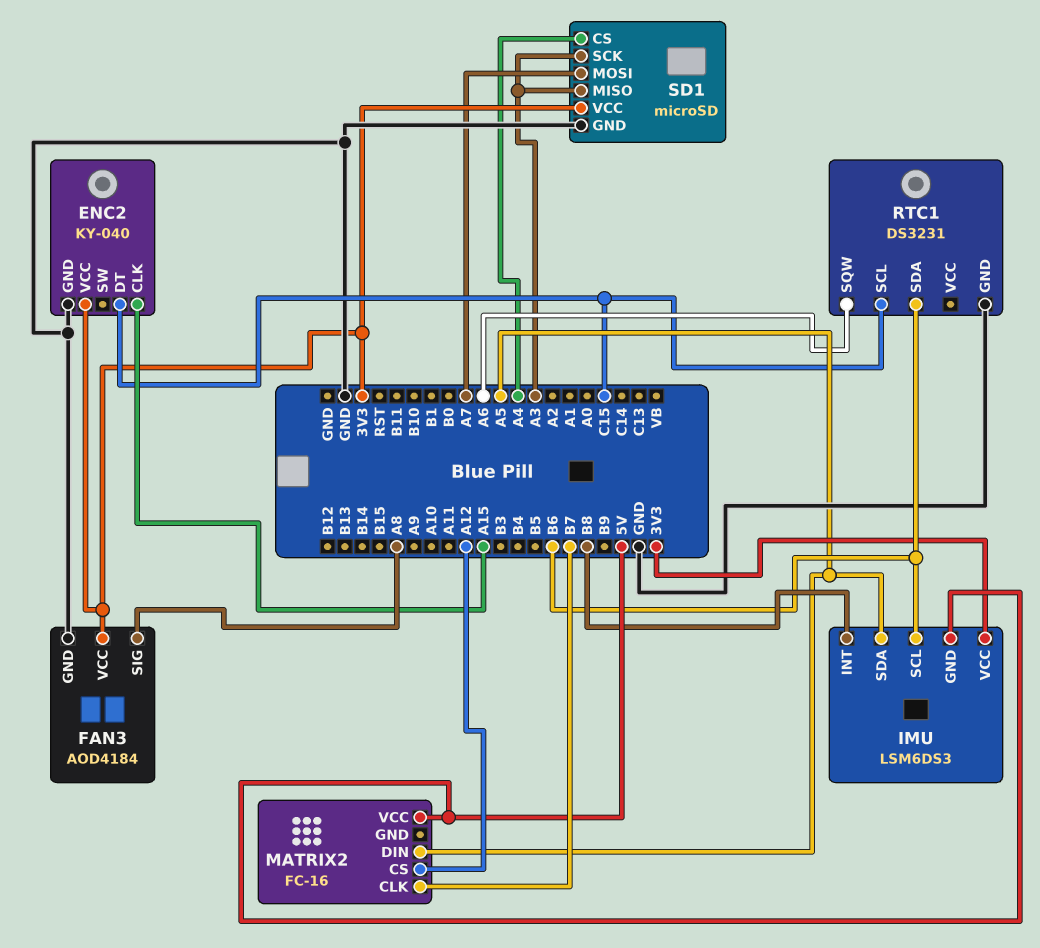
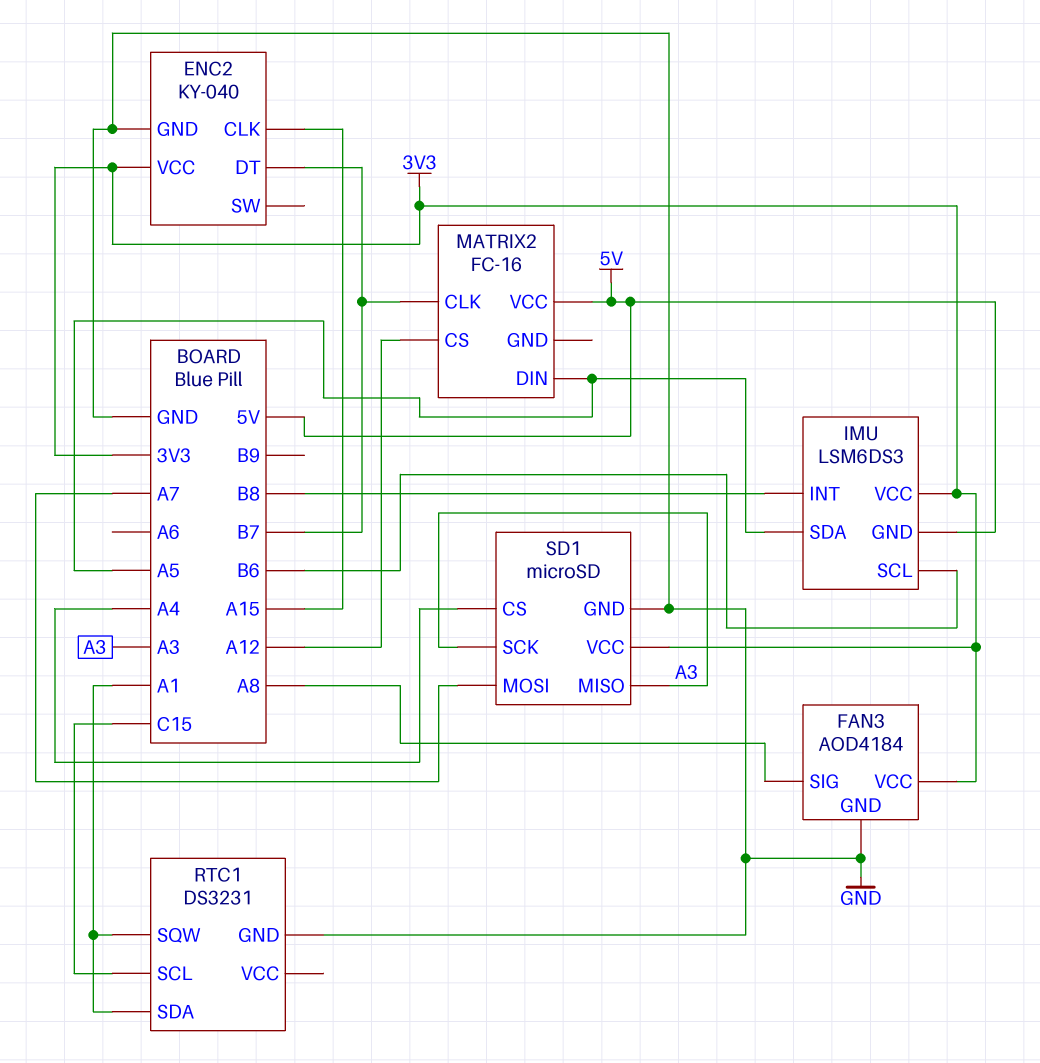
ENC2 pin DT: C15 -> B7
RTC1 pin SDA: B6 -> A1
RTC1 pin SQW: A6 -> A1

